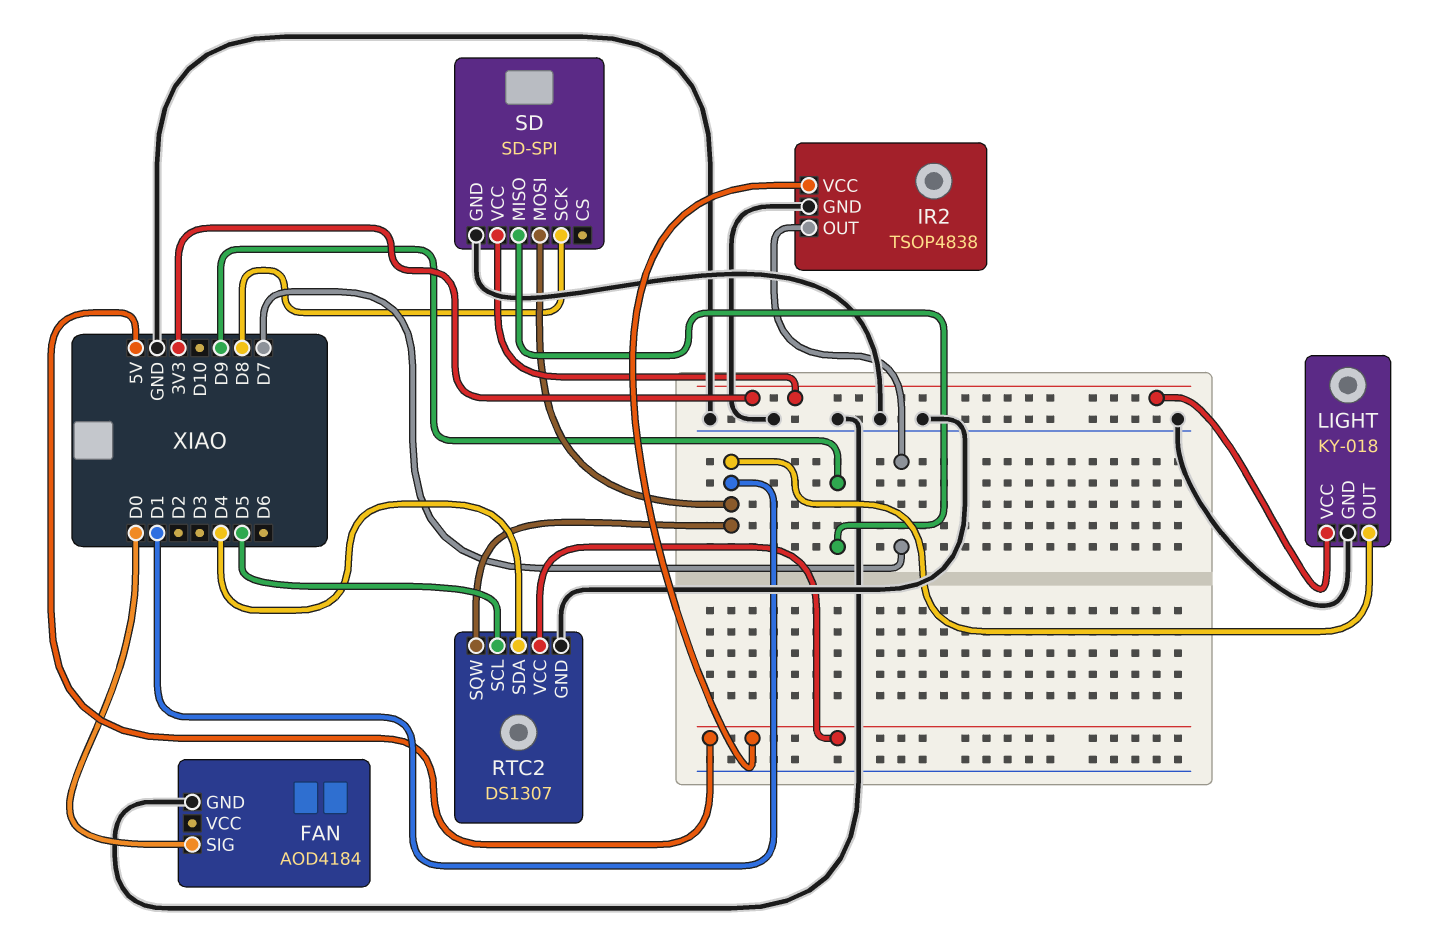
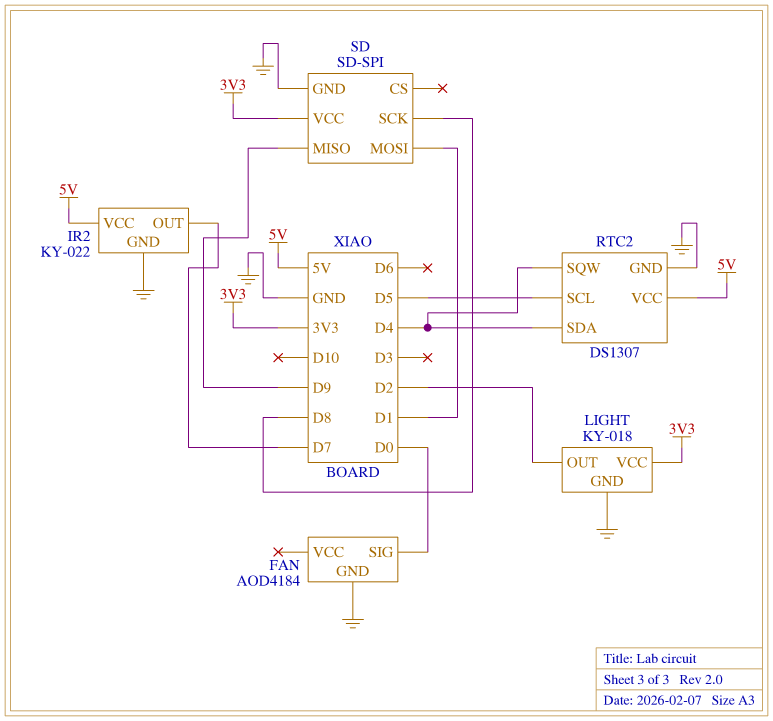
IR2: TSOP4838 -> KY-022
LIGHT pin OUT: D1 -> D2
RTC2 pin SQW: D1 -> D4

